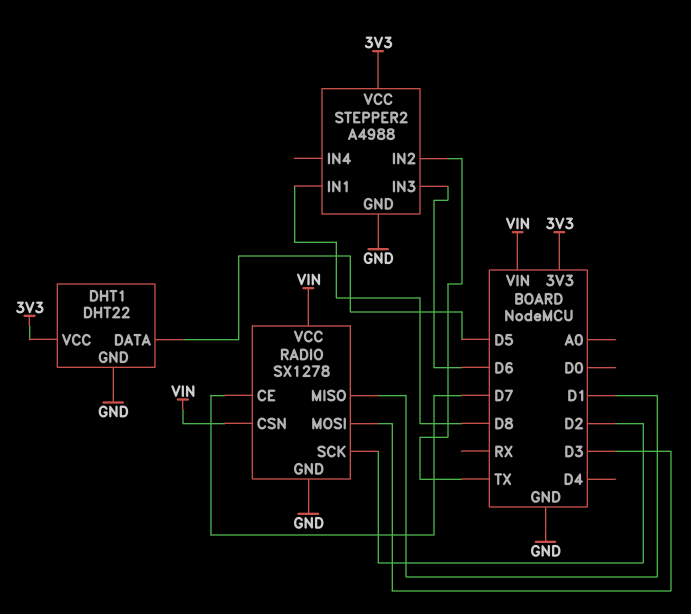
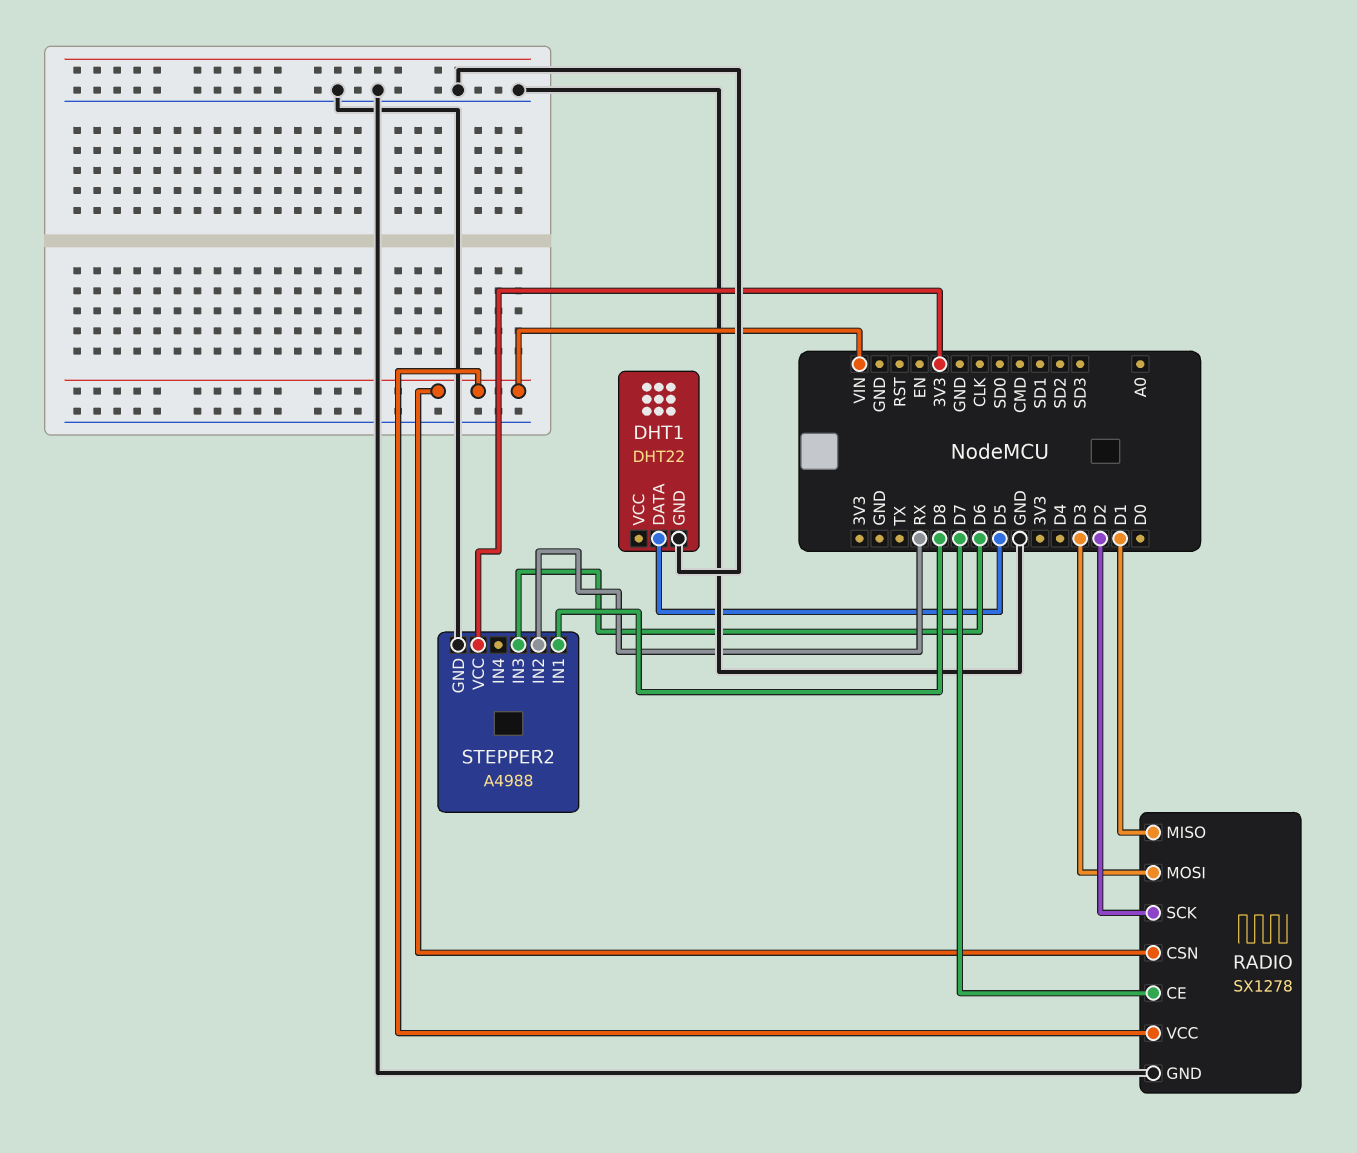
DHT1 pin VCC: 3V3 -> none
STEPPER2 pin IN2: TX -> RX

